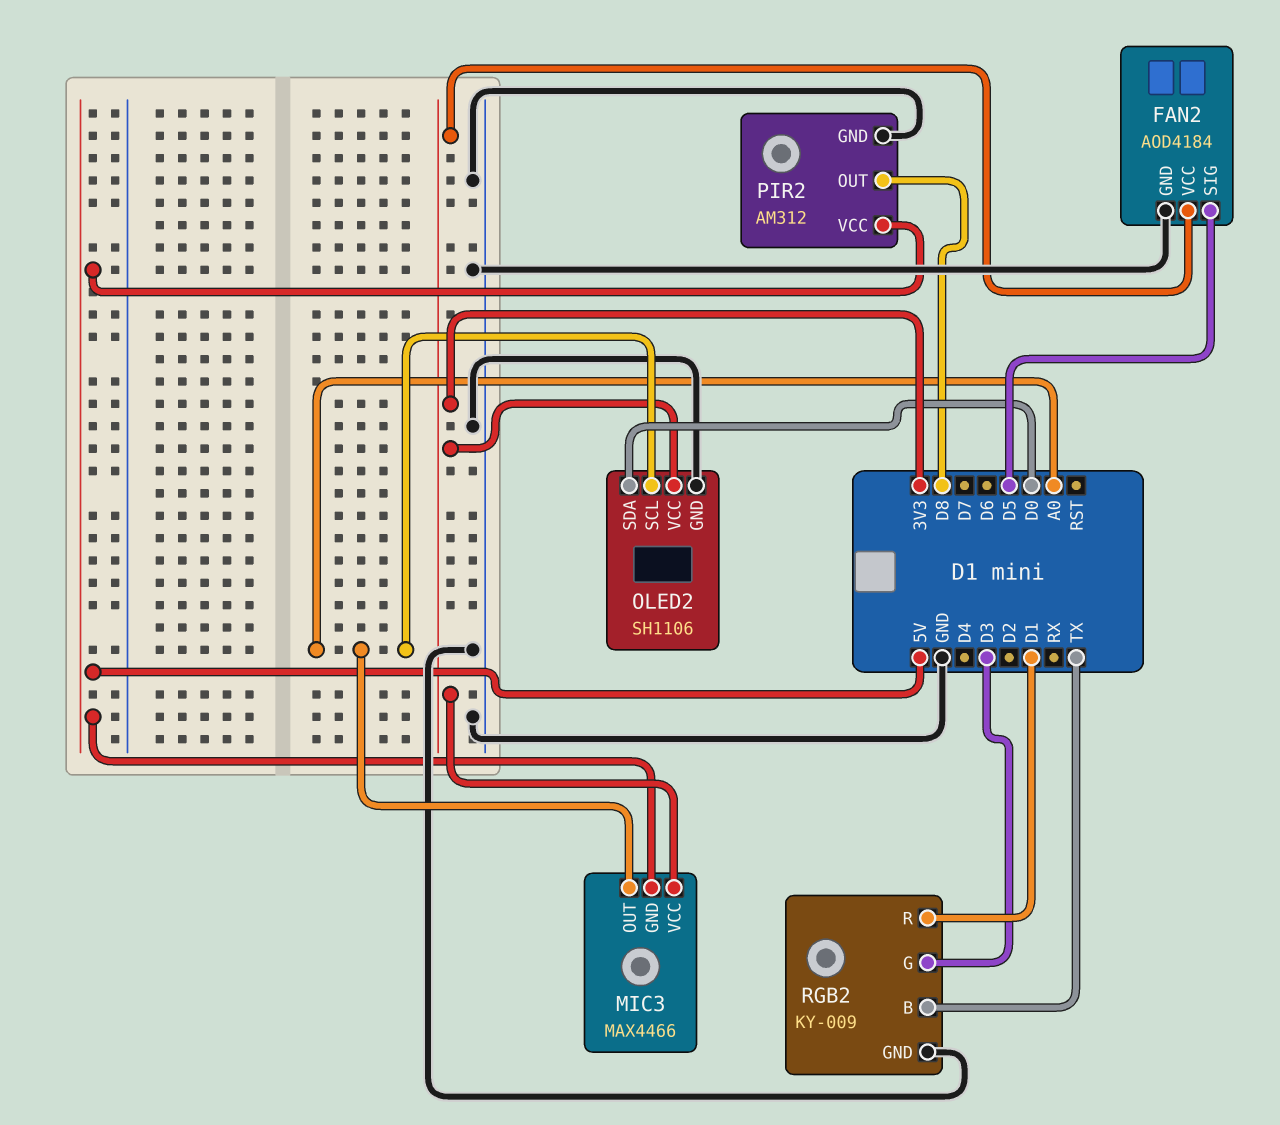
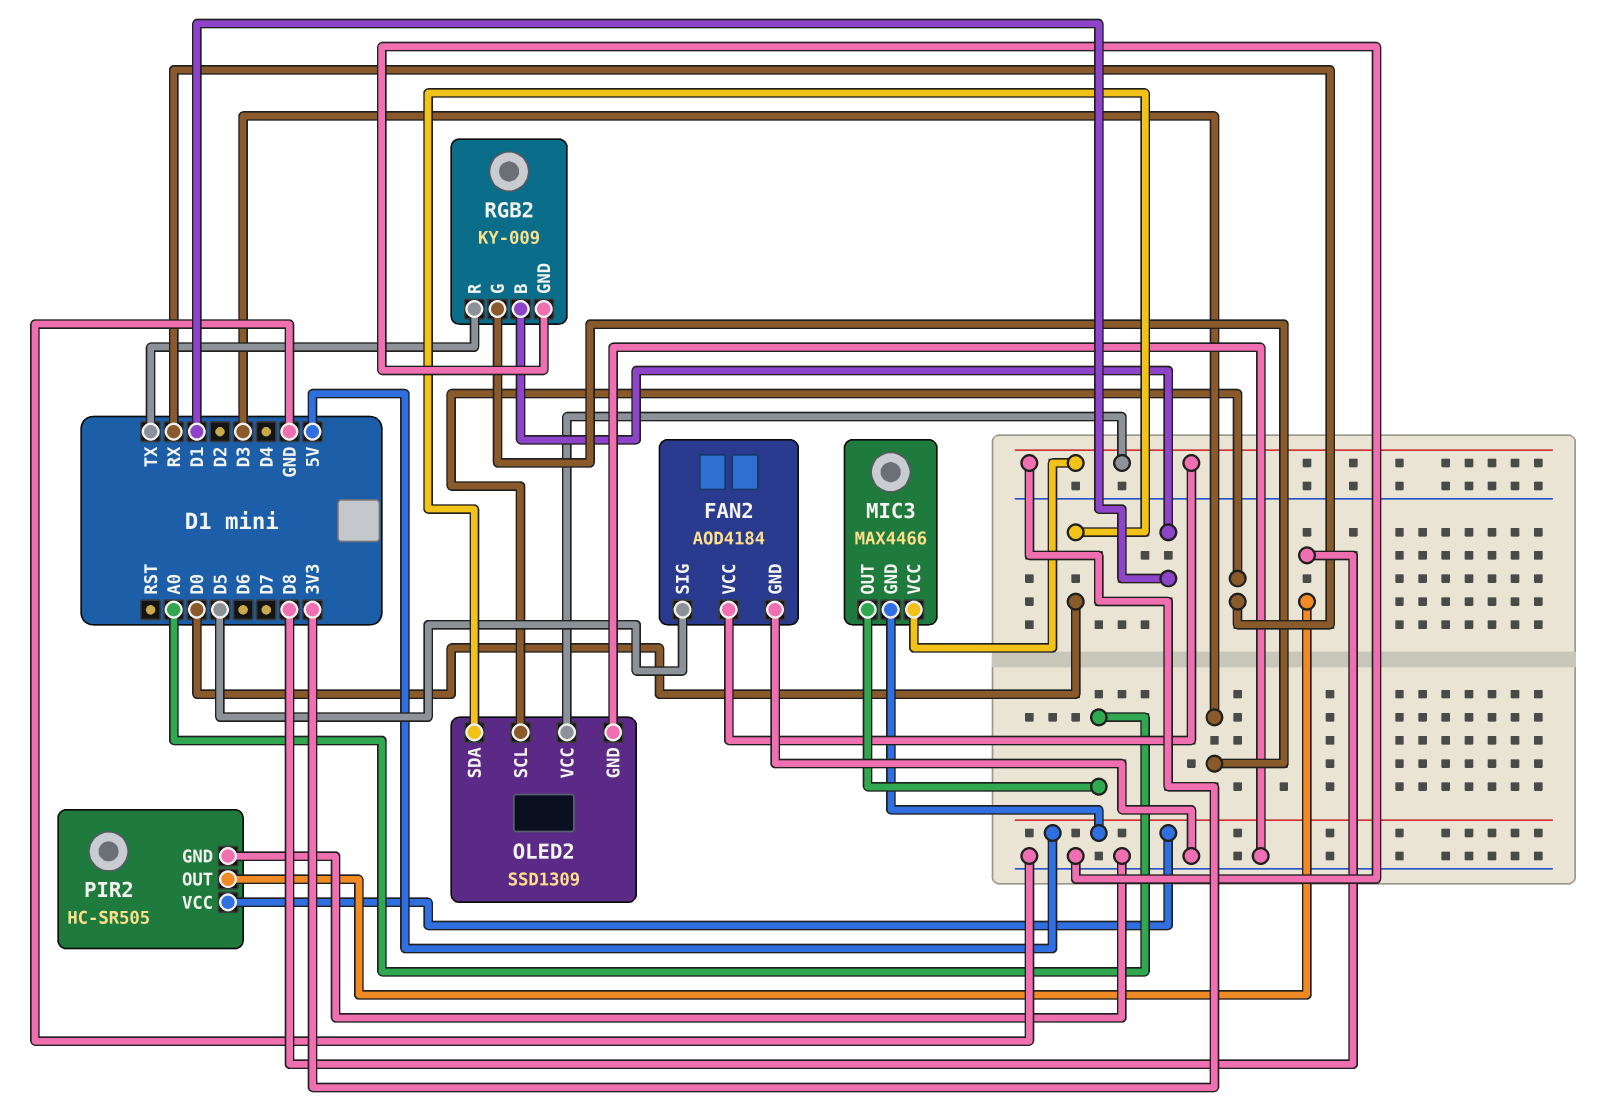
OLED2: SH1106 -> SSD1309
OLED2 pin SCL: A0 -> RX
PIR2: AM312 -> HC-SR505
RGB2 pin B: TX -> D1
RGB2 pin R: D1 -> TX

